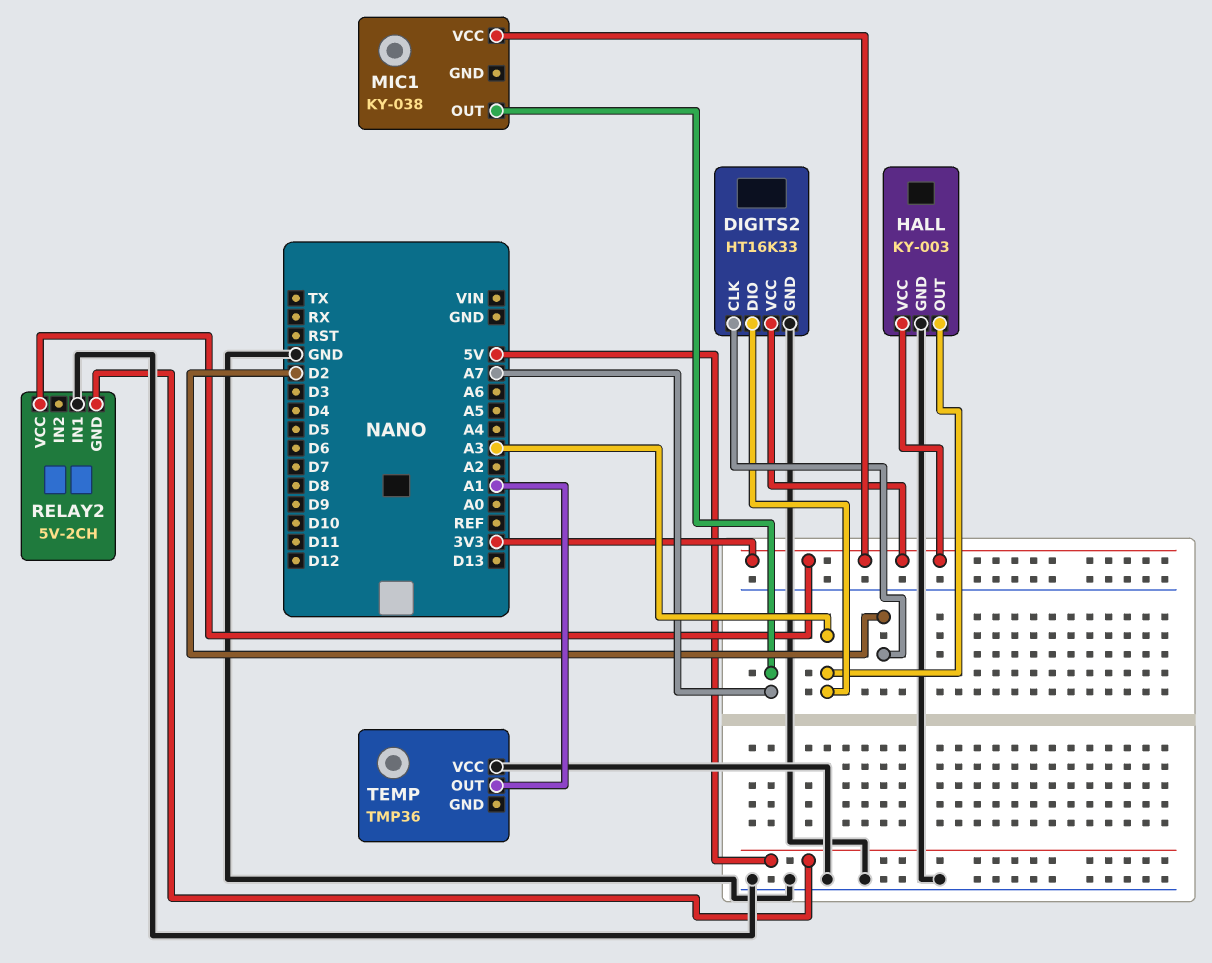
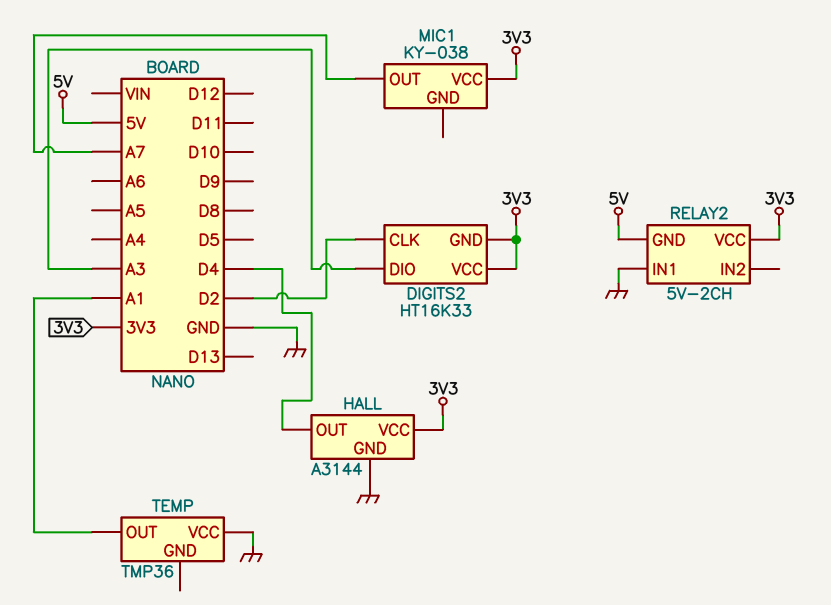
DIGITS2 pin GND: GND -> 3V3
HALL: KY-003 -> A3144
HALL pin OUT: A3 -> D4

